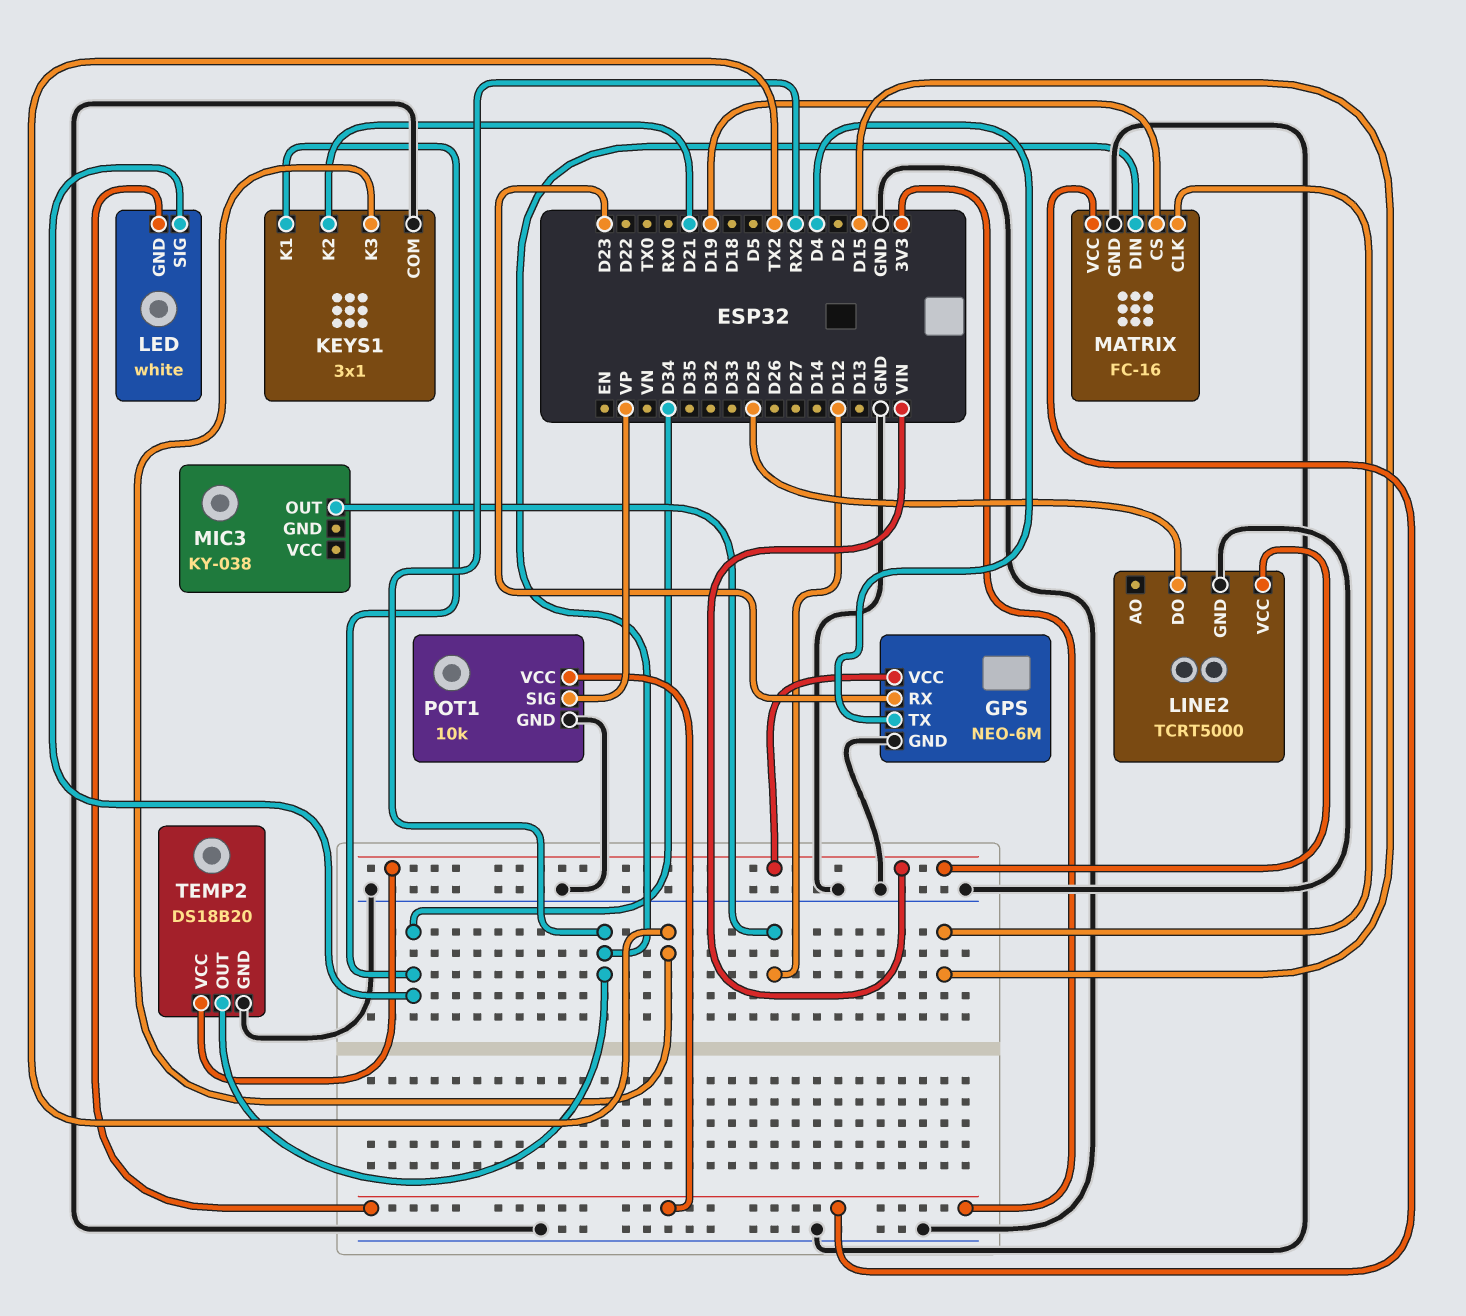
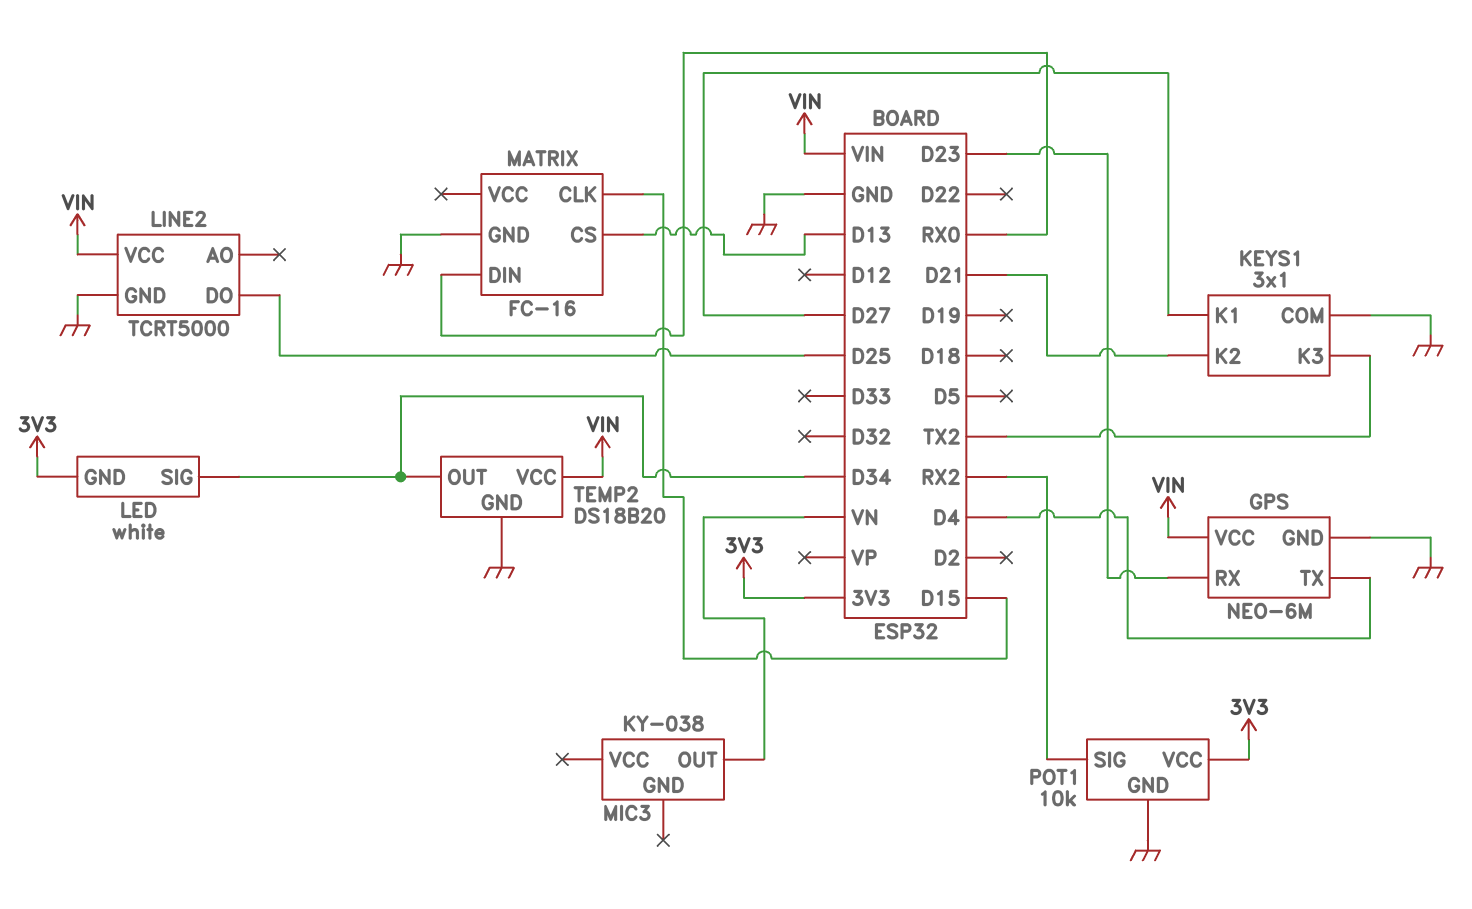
KEYS1 pin K1: D34 -> D27
MATRIX pin CS: D19 -> D13
MATRIX pin DIN: RX2 -> RX0
MATRIX pin VCC: 3V3 -> none
MIC3 pin OUT: D12 -> VN
POT1 pin SIG: VP -> RX2
TEMP2 pin OUT: RX2 -> D34

